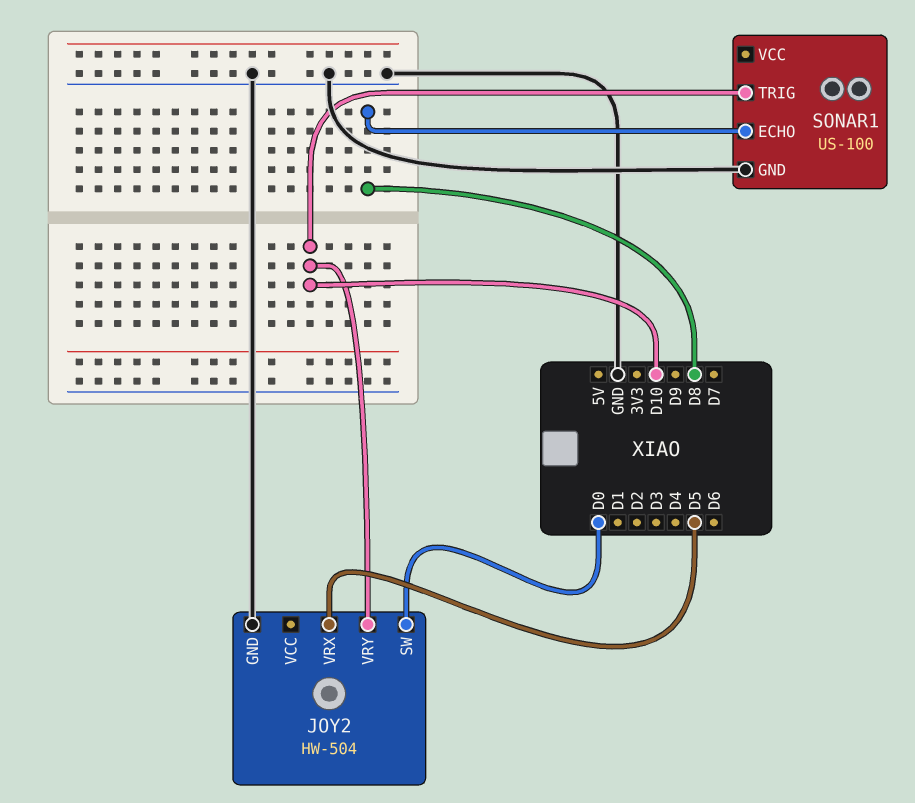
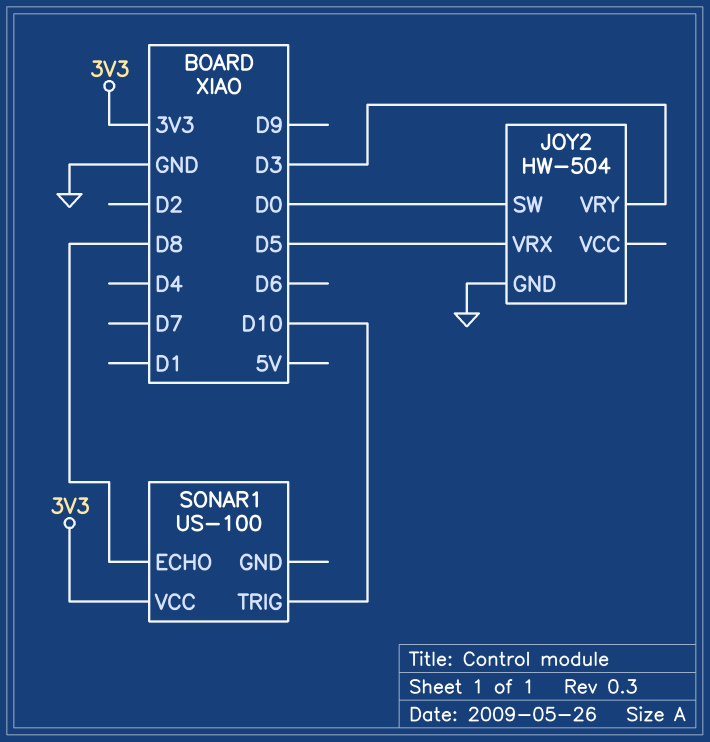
JOY2 pin VRY: D10 -> D3
SONAR1 pin GND: GND -> none
SONAR1 pin VCC: none -> 3V3

